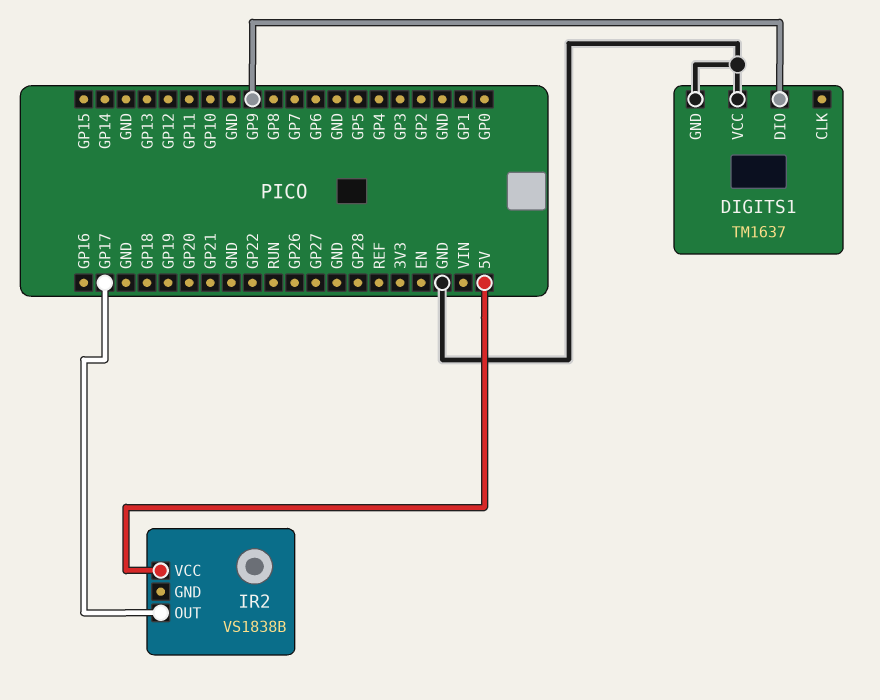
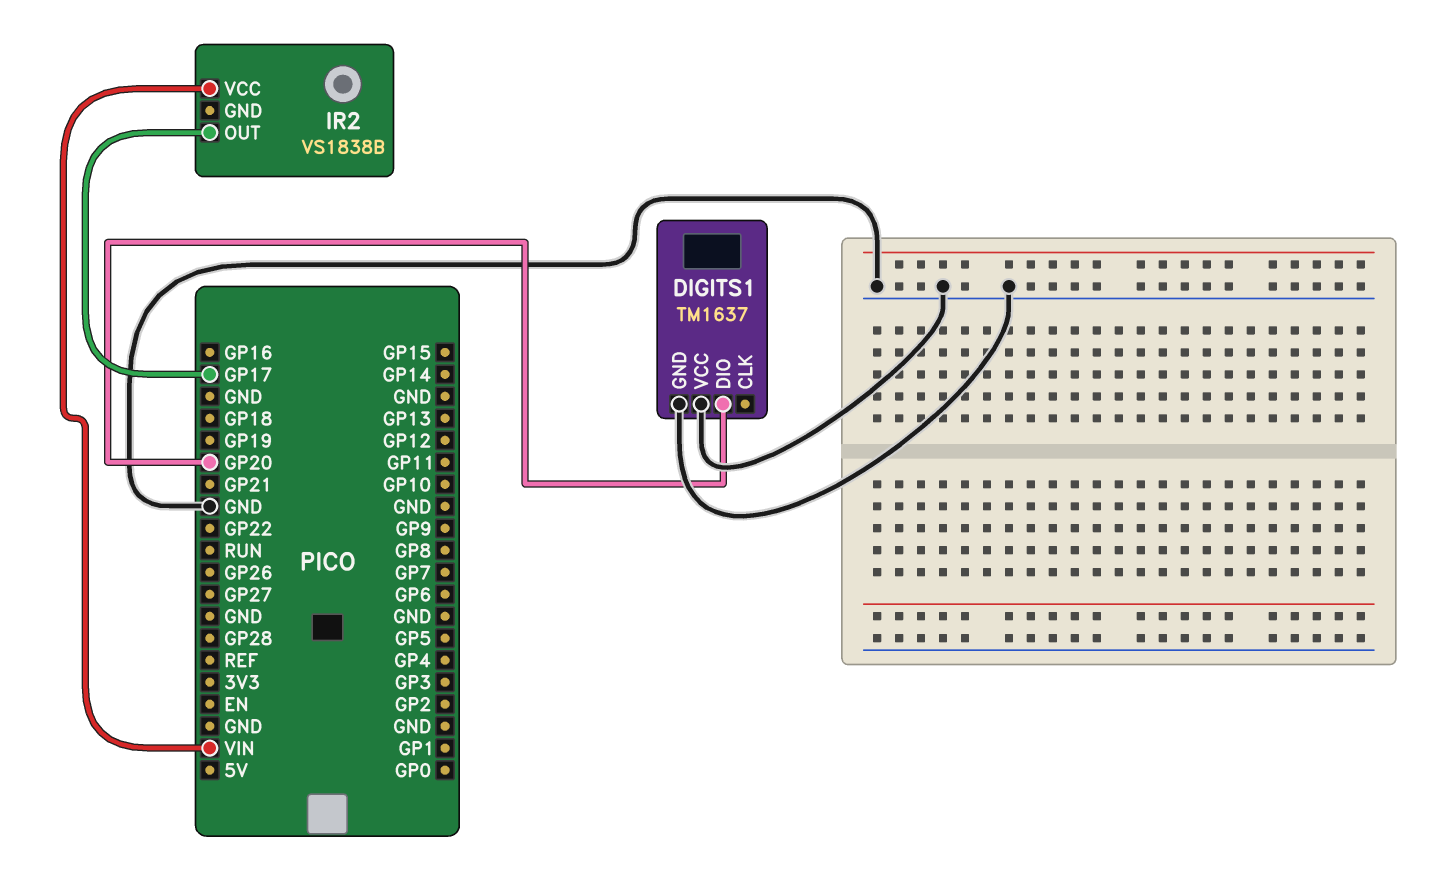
DIGITS1 pin DIO: GP9 -> GP20
IR2 pin VCC: 5V -> VIN

